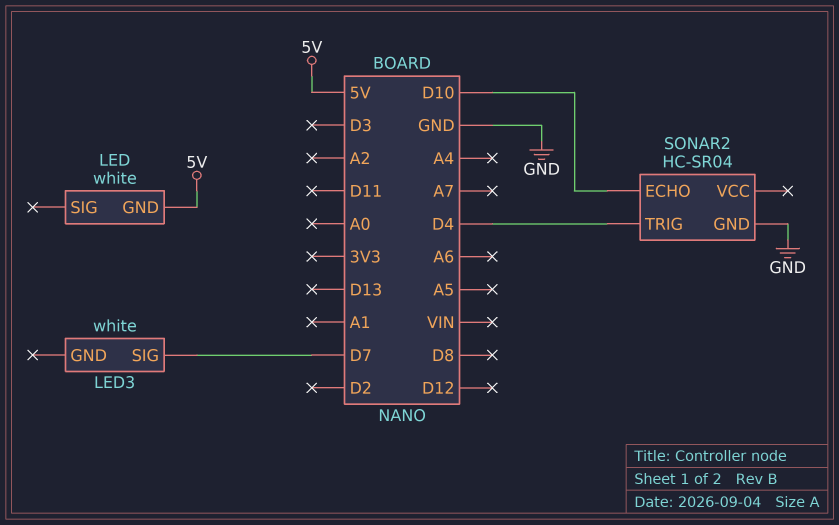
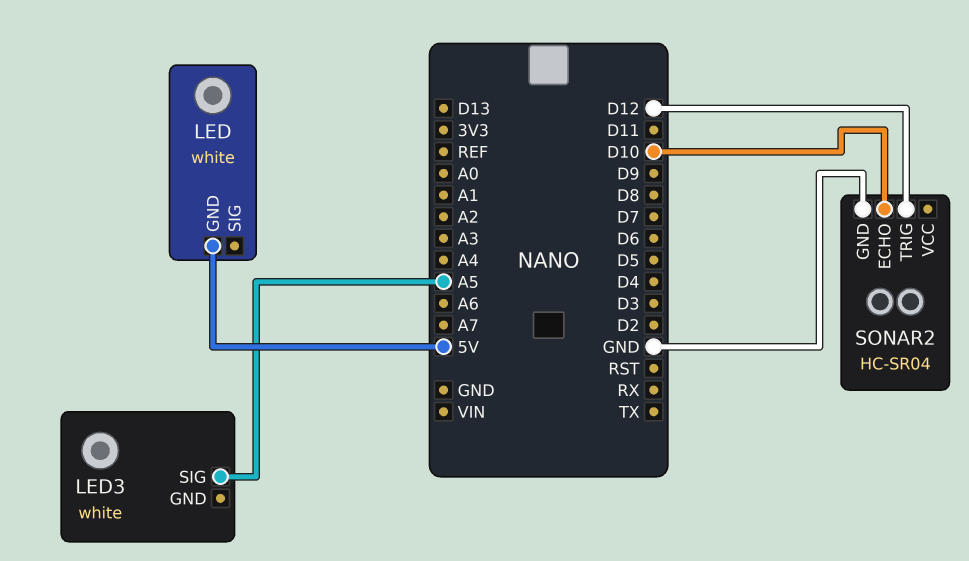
LED3 pin SIG: D7 -> A5
SONAR2 pin TRIG: D4 -> D12

